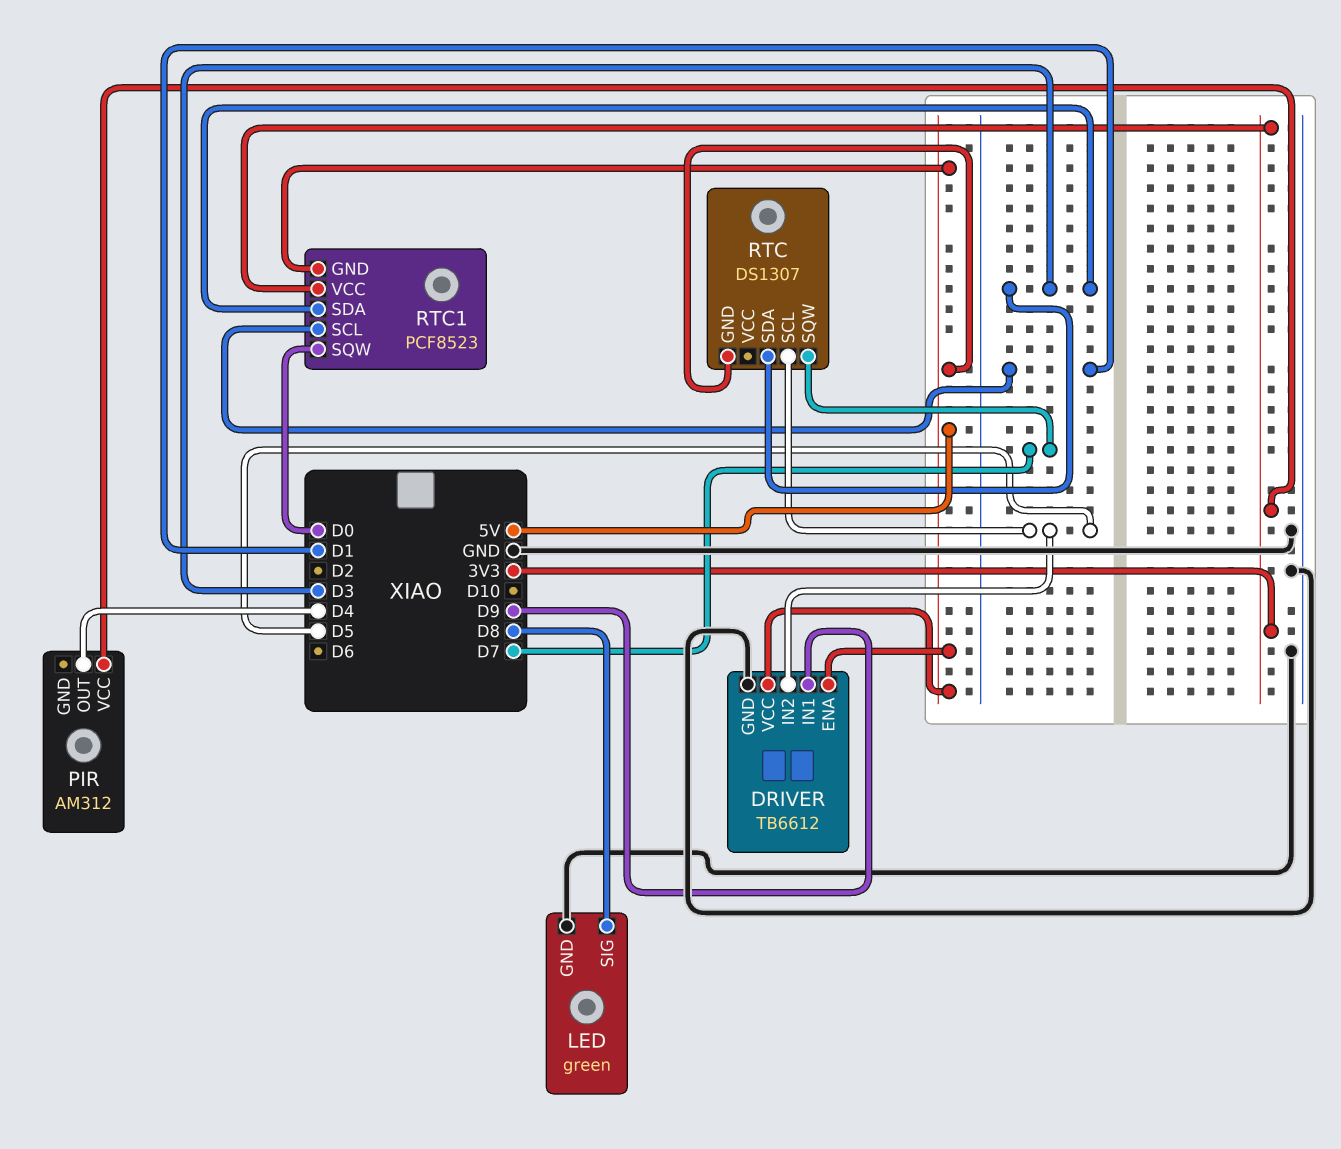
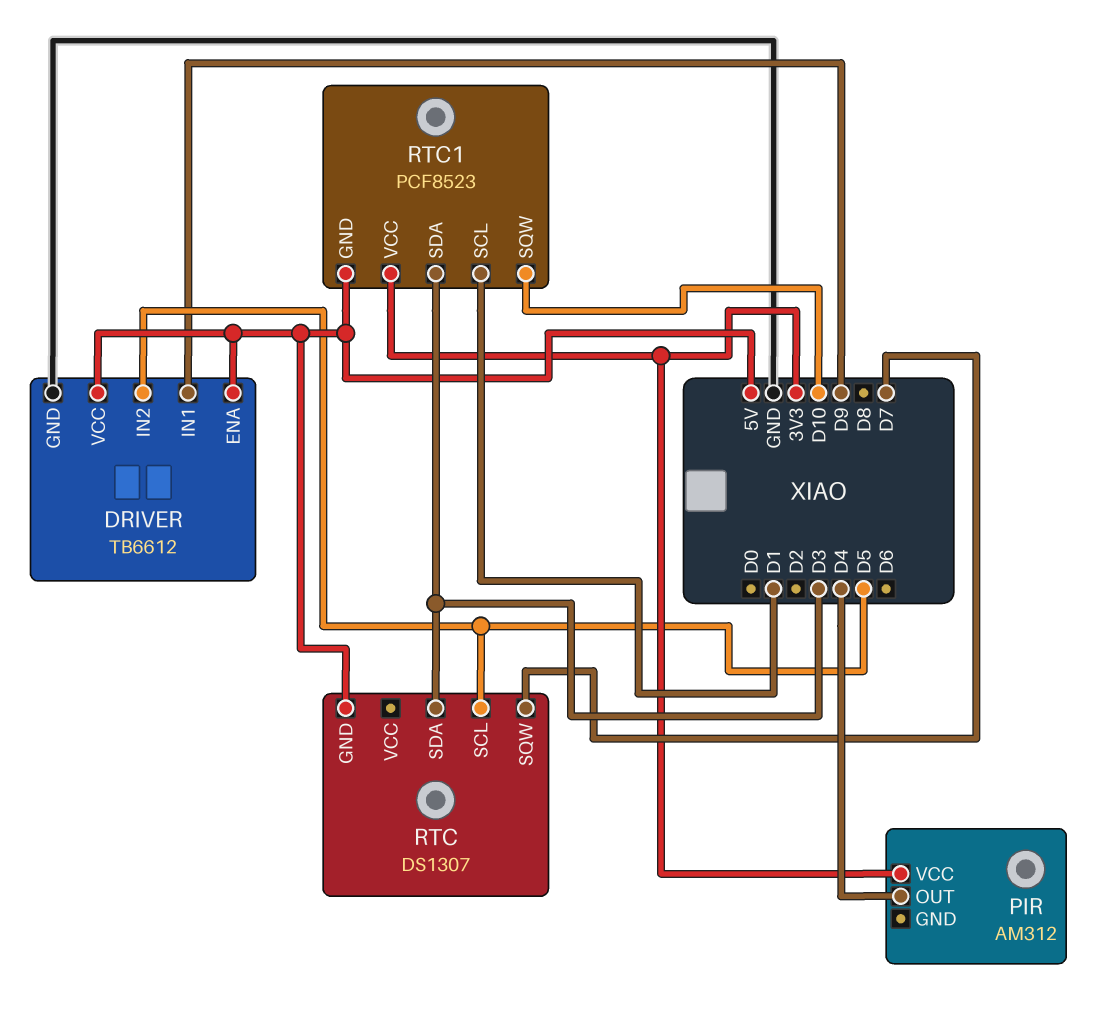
LED: green -> none
LED pin GND: GND -> none
LED pin SIG: D8 -> none
RTC1 pin SQW: D0 -> D10

